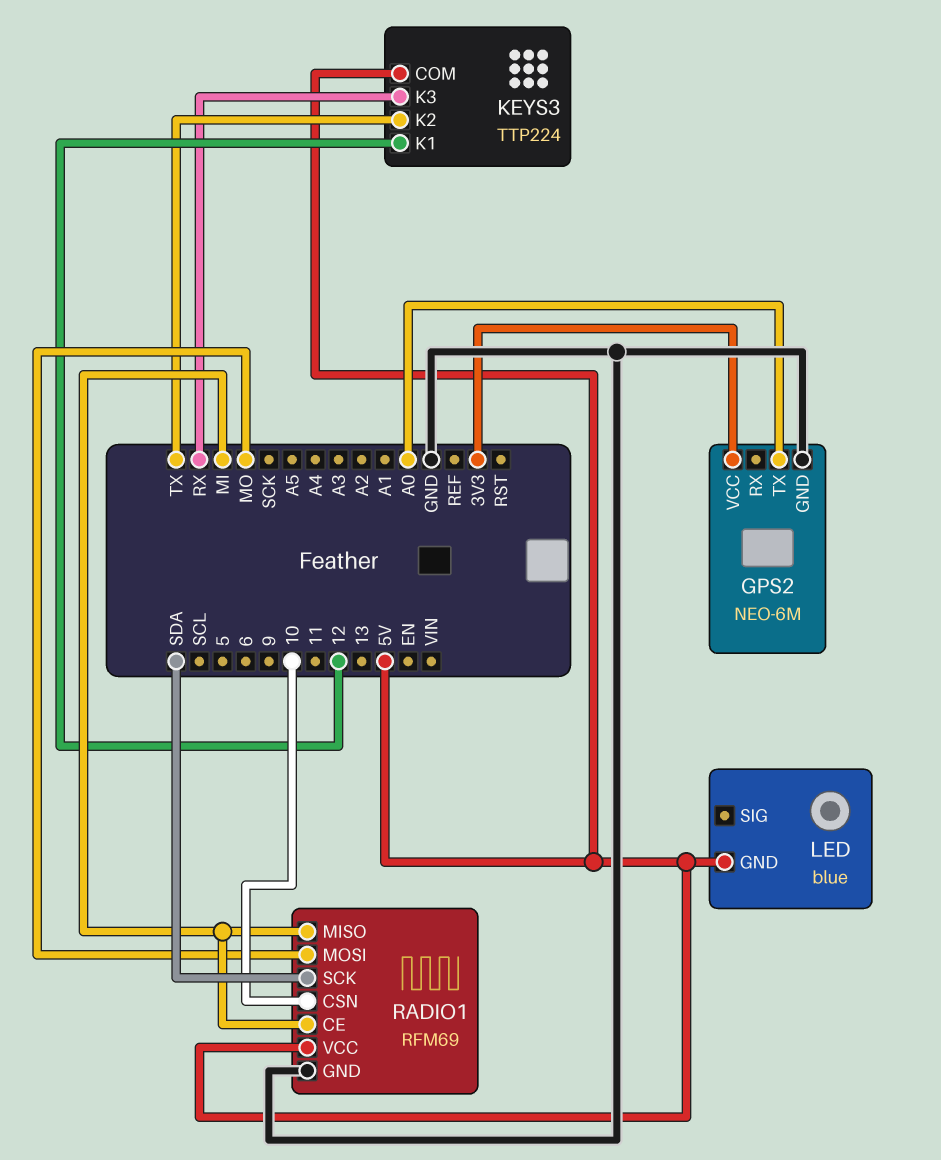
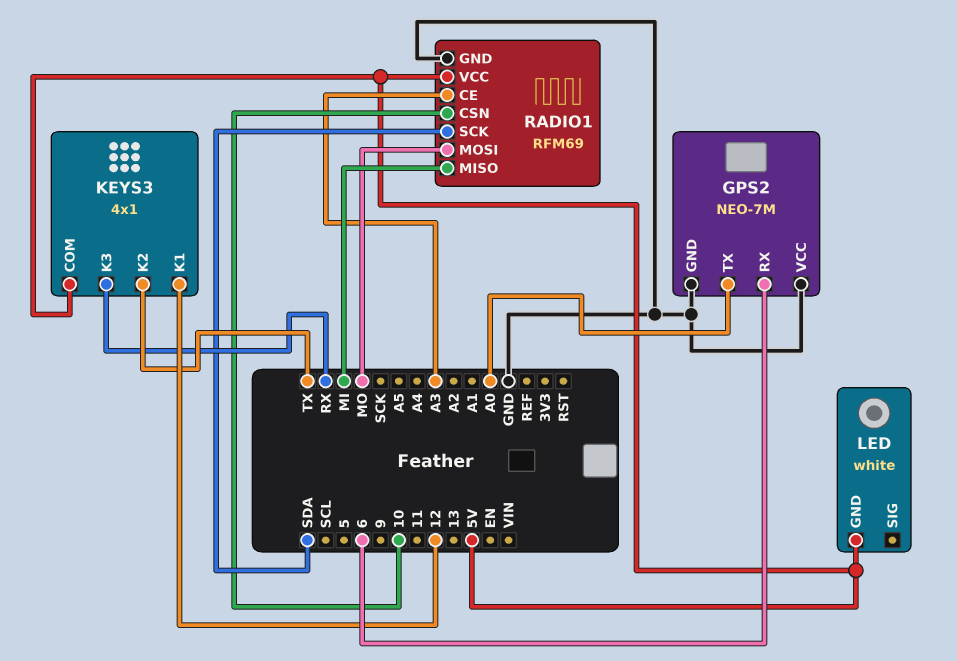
GPS2: NEO-6M -> NEO-7M
GPS2 pin RX: none -> 6
GPS2 pin VCC: 3V3 -> GND
KEYS3: TTP224 -> 4x1
LED: blue -> white
RADIO1 pin CE: MI -> A3

